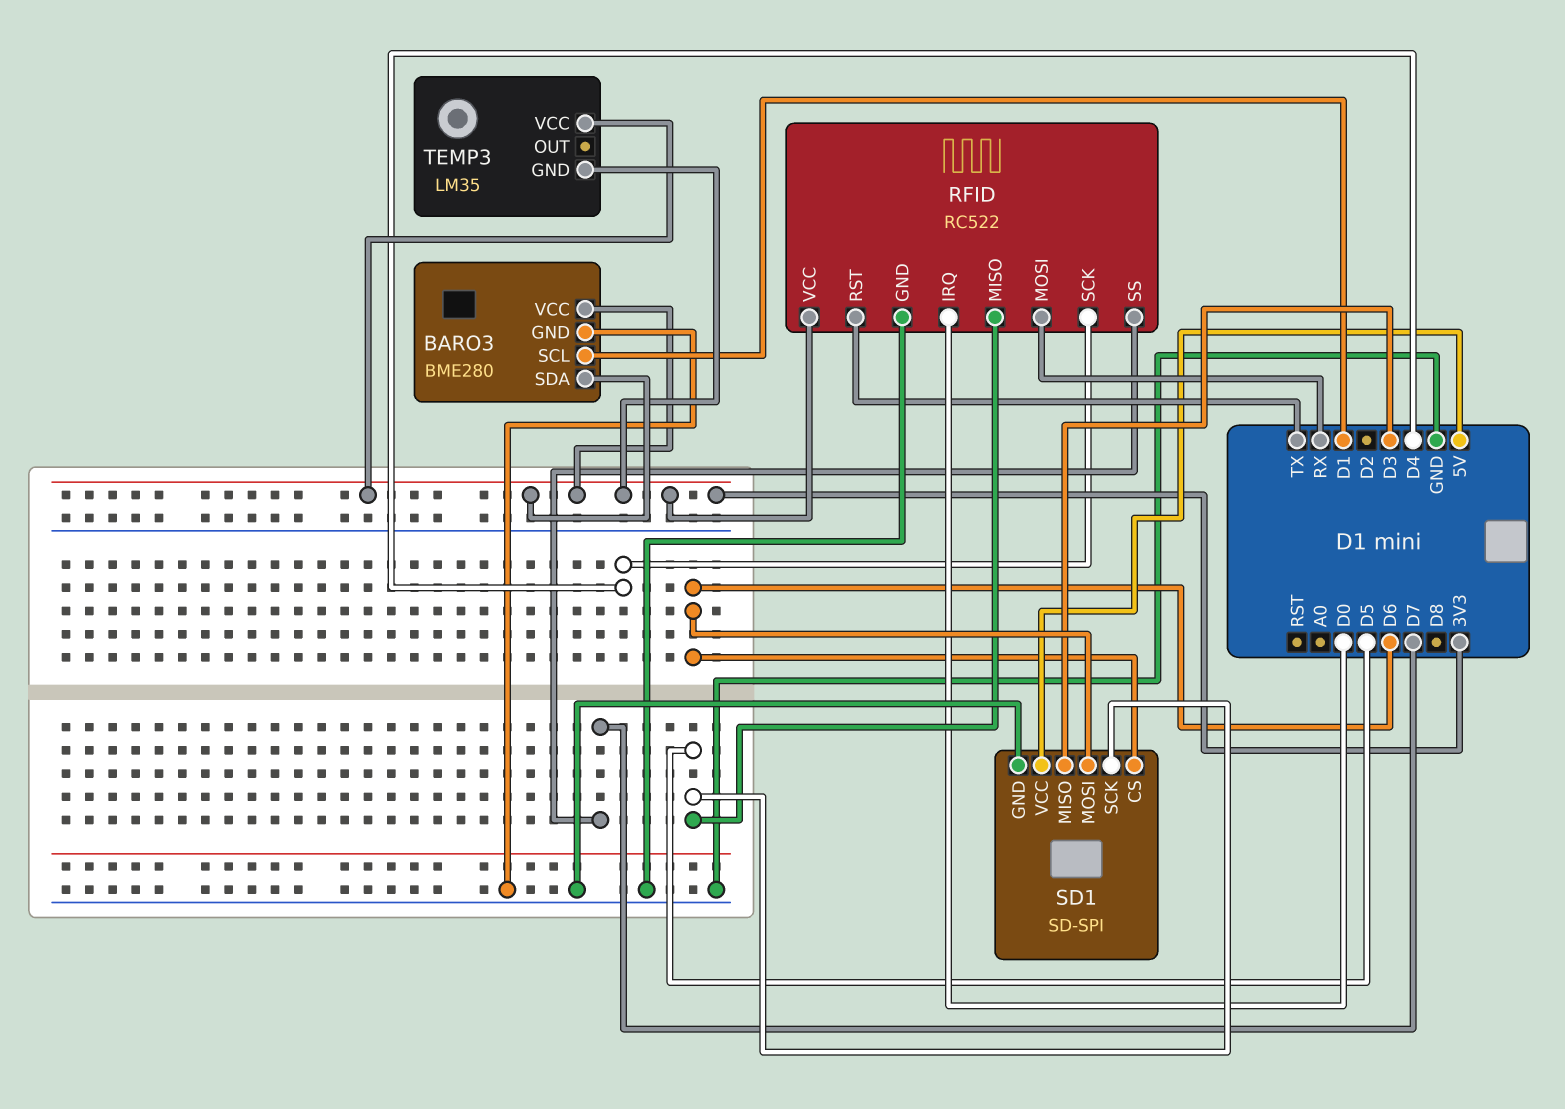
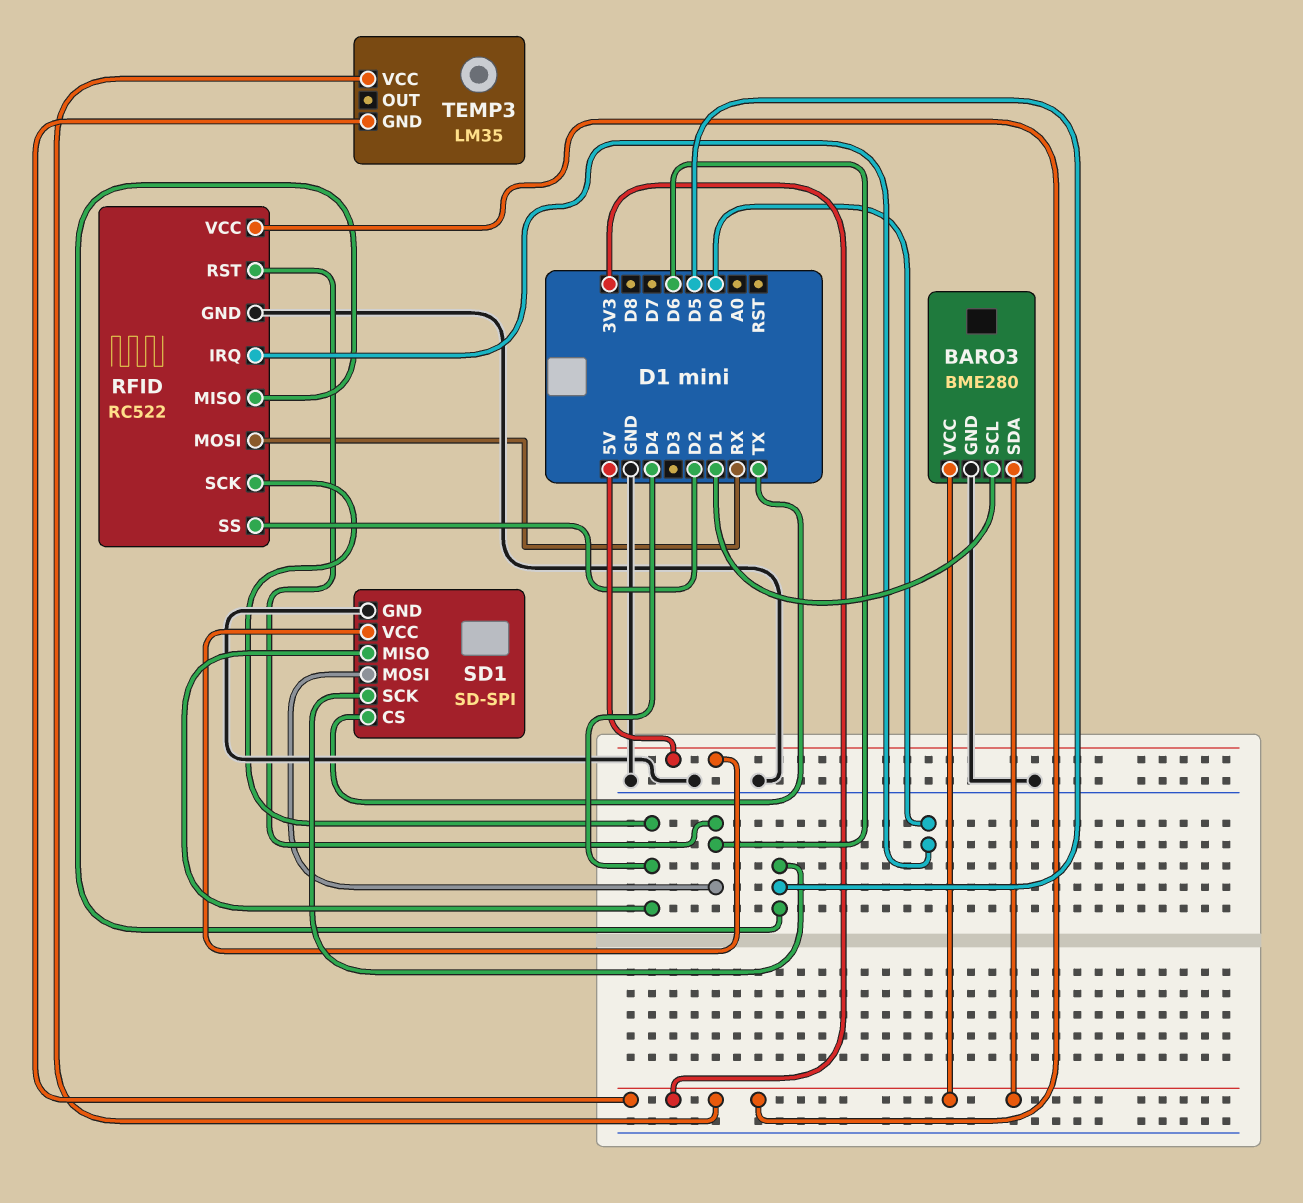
RFID pin RST: TX -> D6
RFID pin SS: D7 -> D2
SD1 pin CS: D6 -> TX
SD1 pin MISO: D3 -> D4

